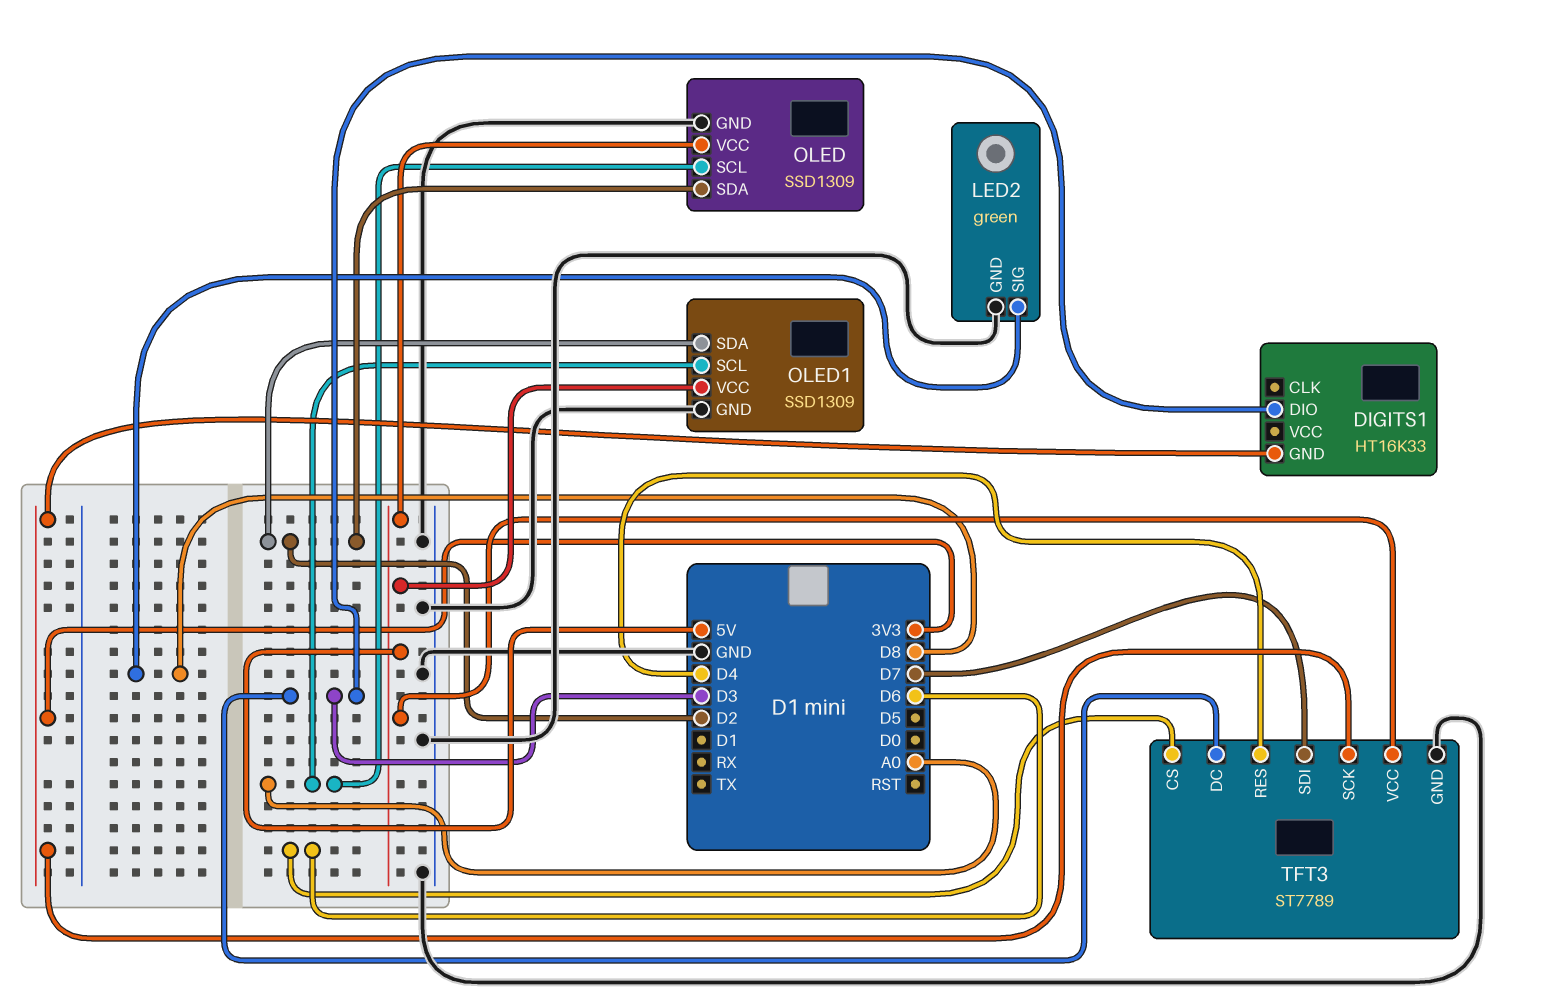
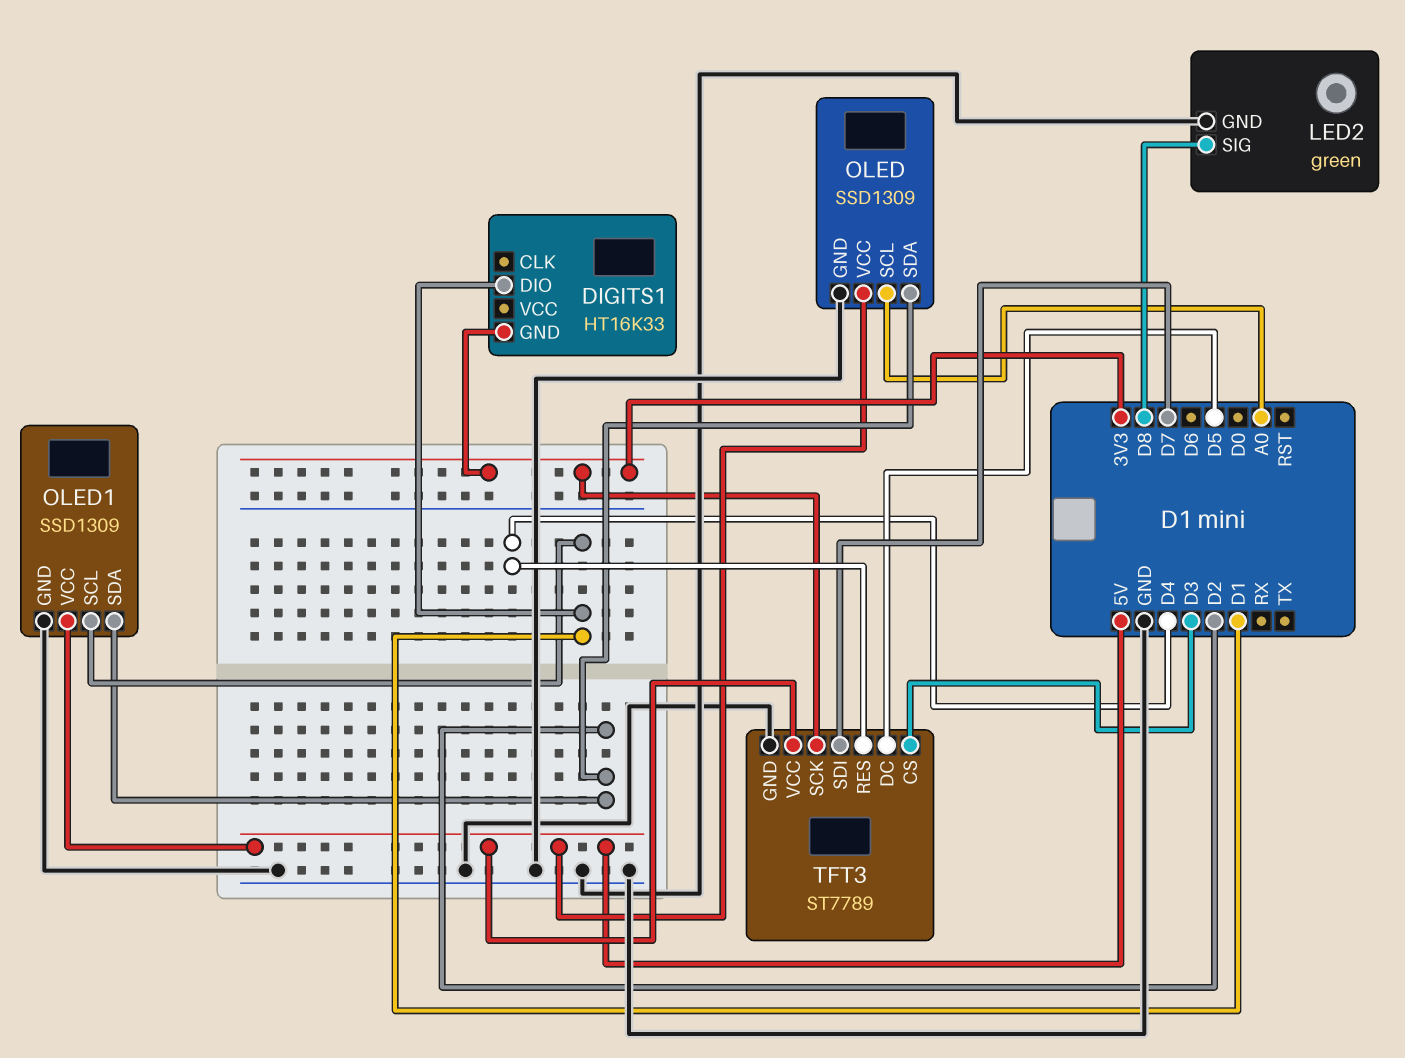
DIGITS1 pin DIO: D3 -> D1
OLED1 pin SCL: A0 -> D1
TFT3 pin CS: D6 -> D3
TFT3 pin DC: D3 -> D5

